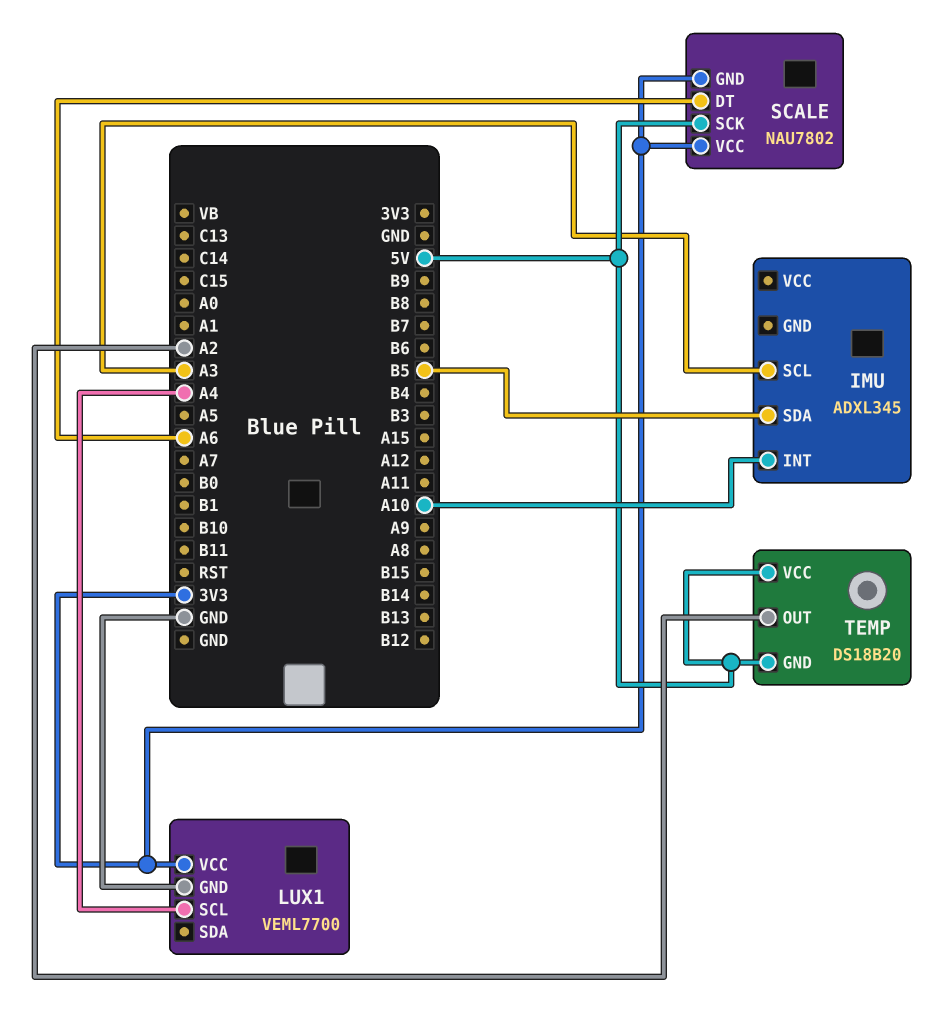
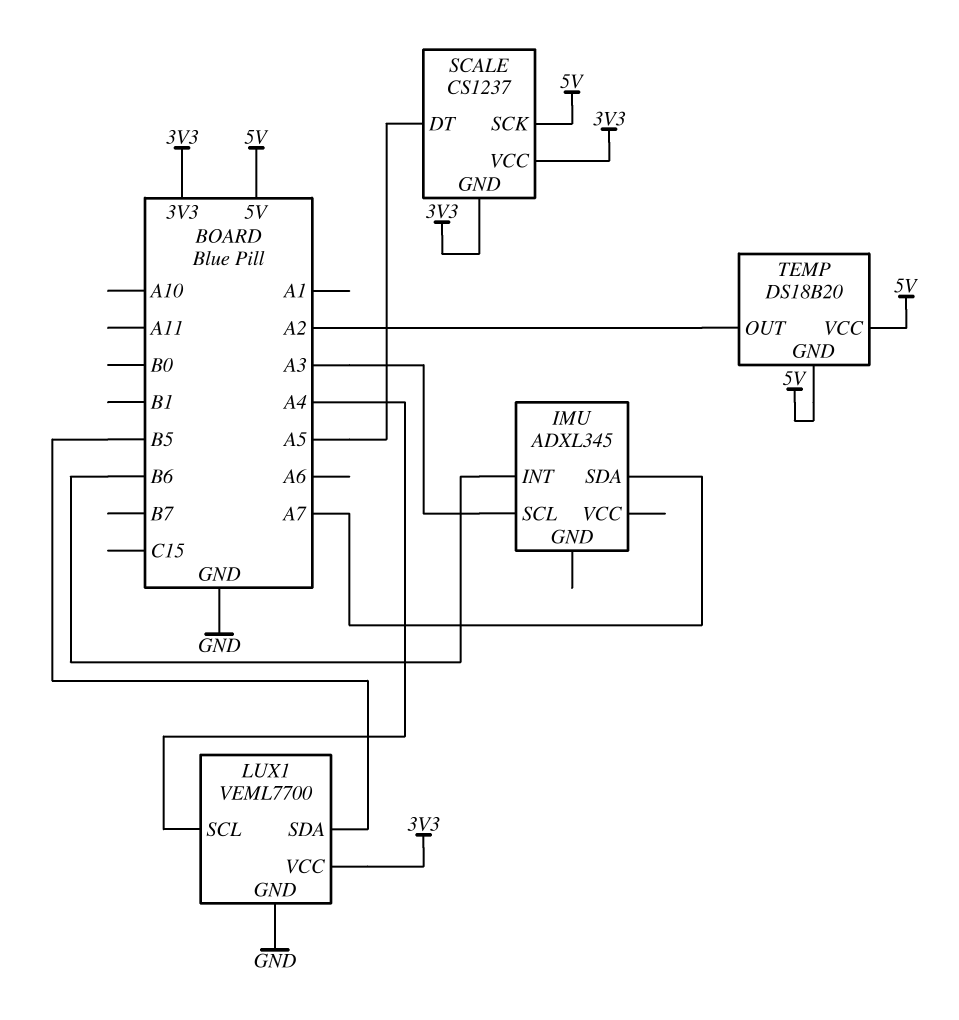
IMU pin INT: A10 -> B6
IMU pin SDA: B5 -> A7
LUX1 pin SDA: none -> B5
SCALE: NAU7802 -> CS1237
SCALE pin DT: A6 -> A5

